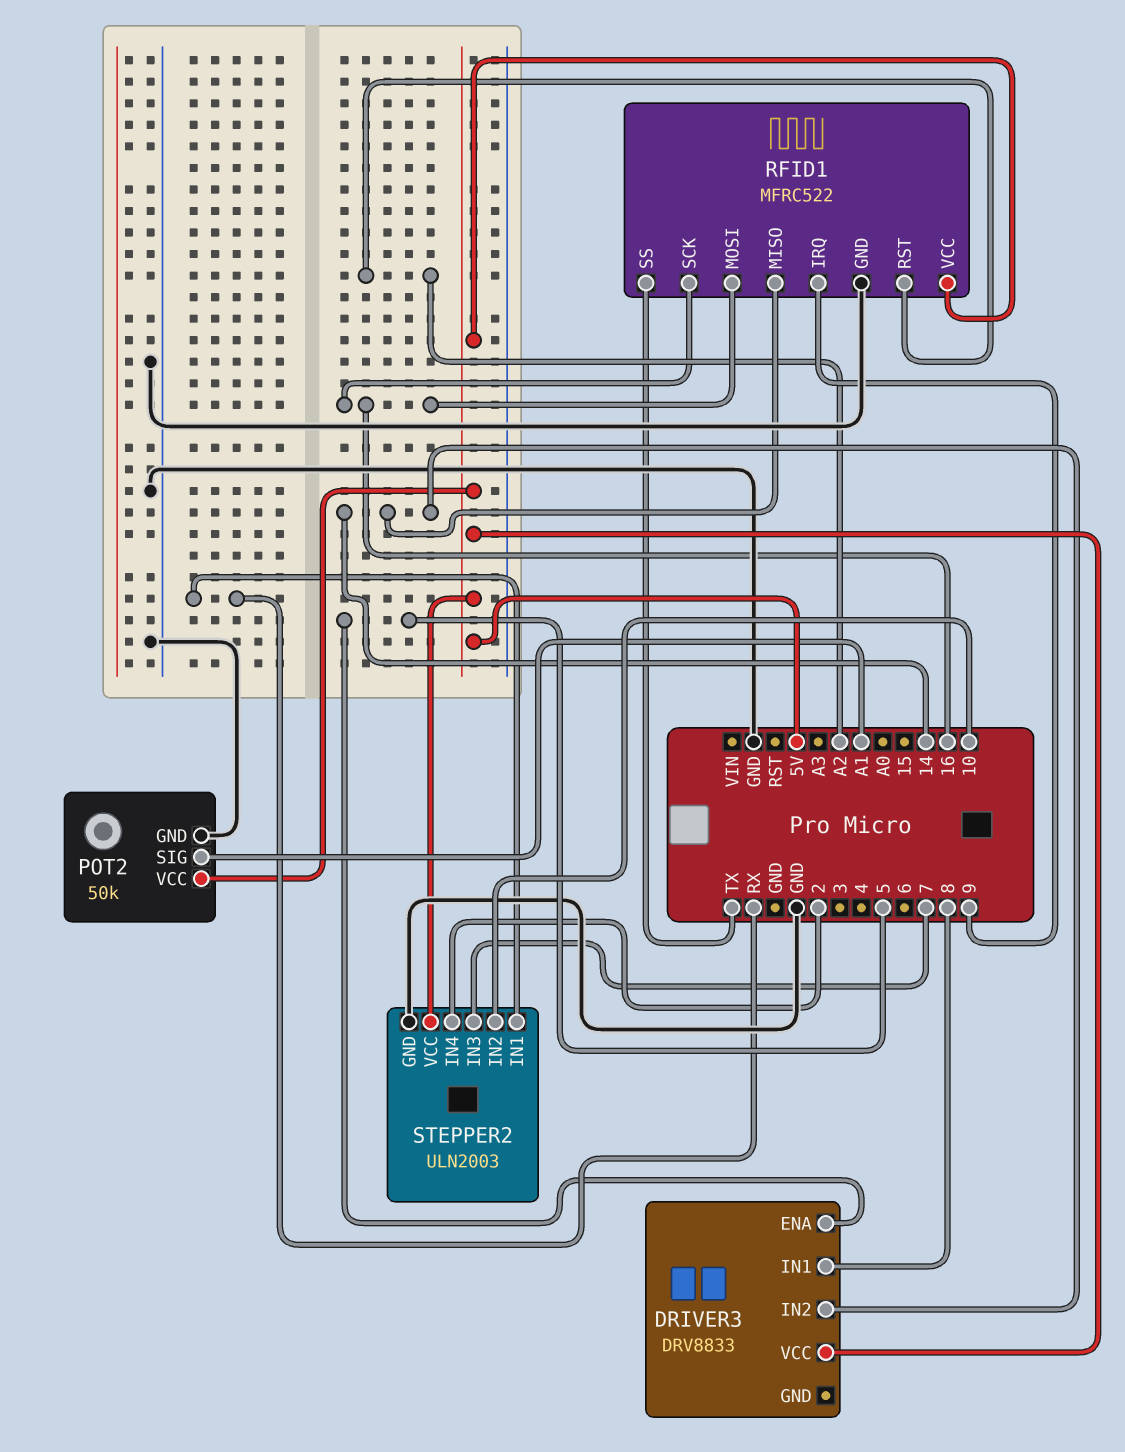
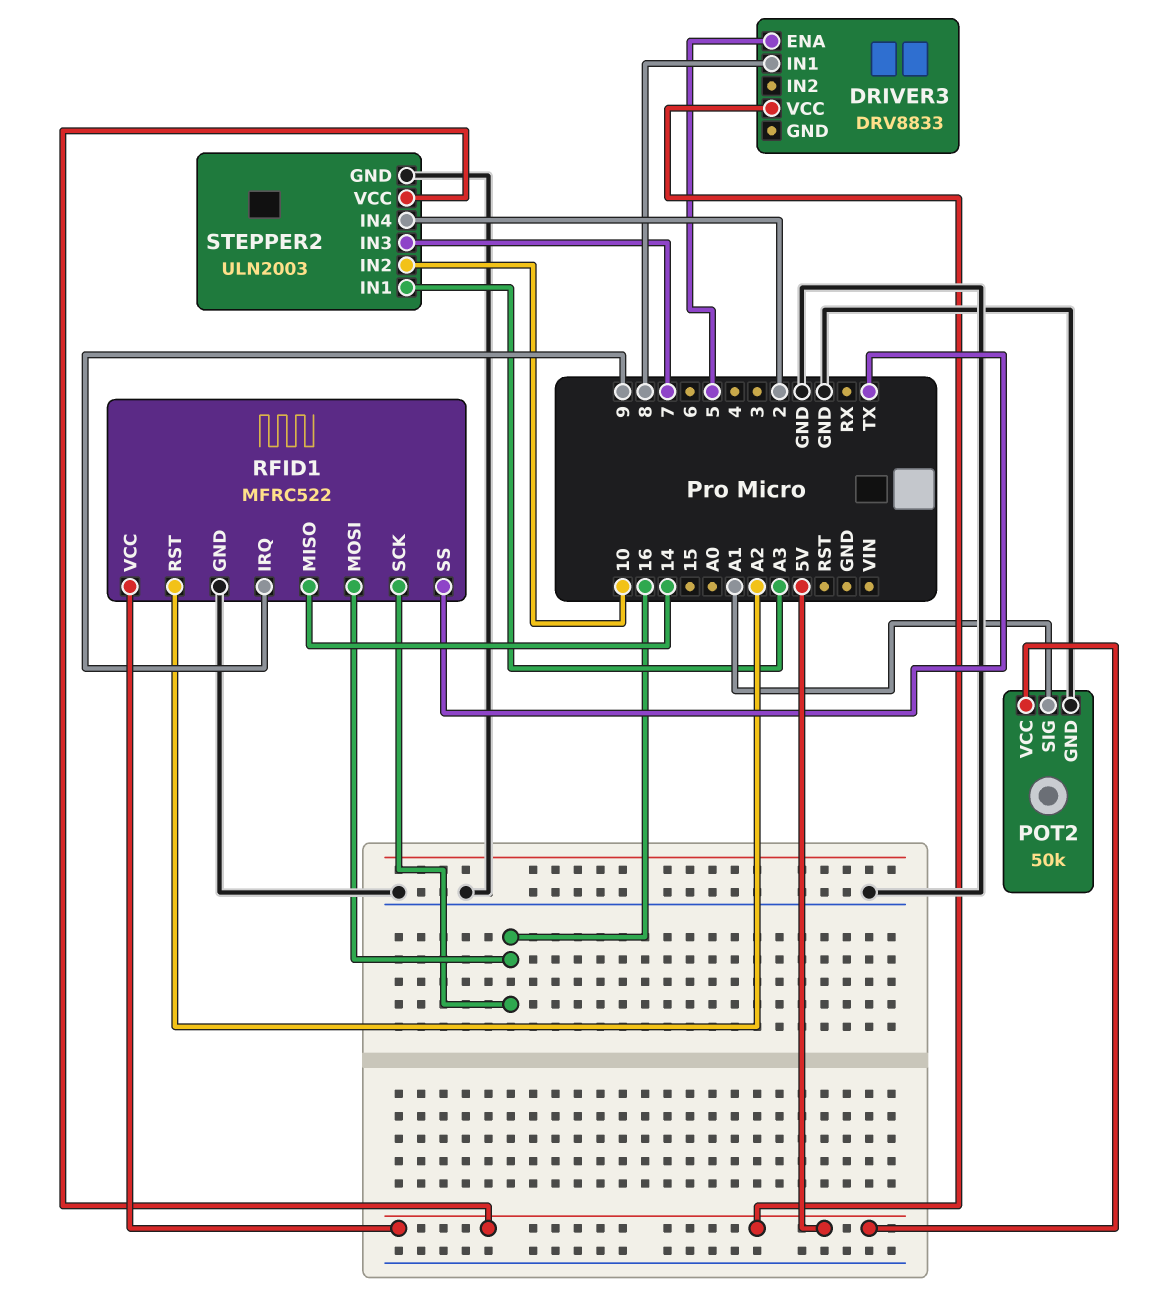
DRIVER3 pin IN2: 14 -> none
STEPPER2 pin IN1: RX -> A3

